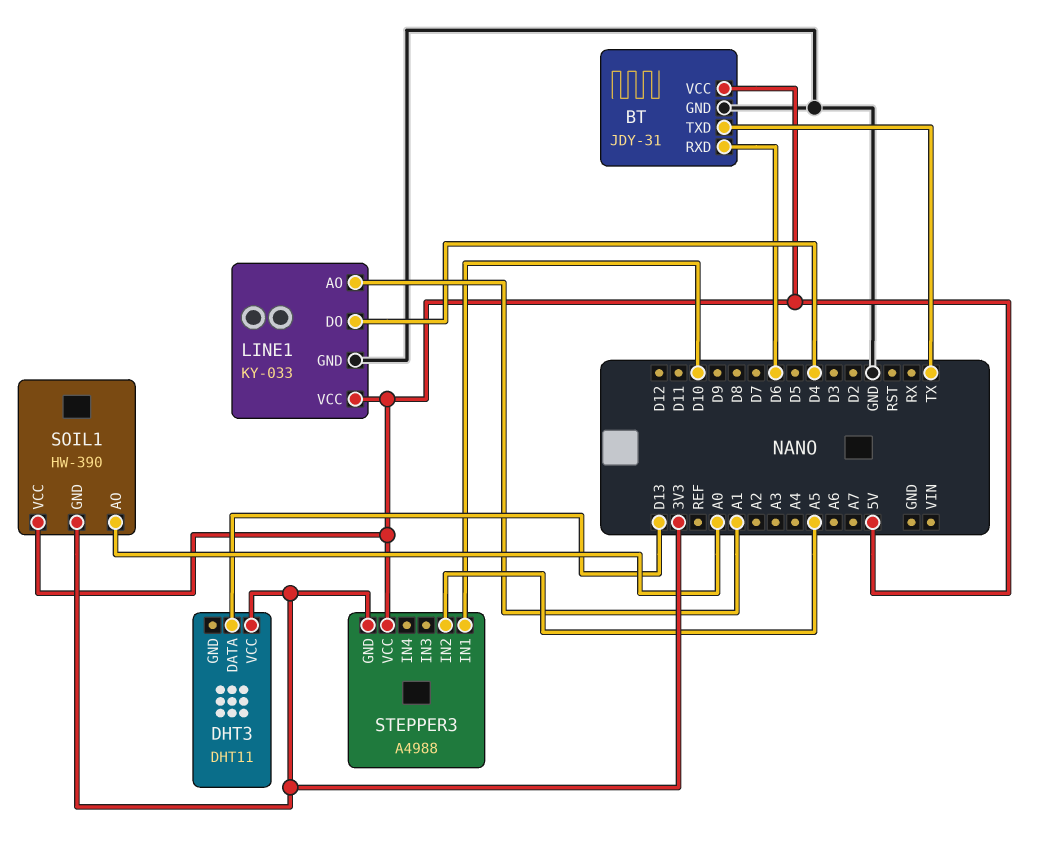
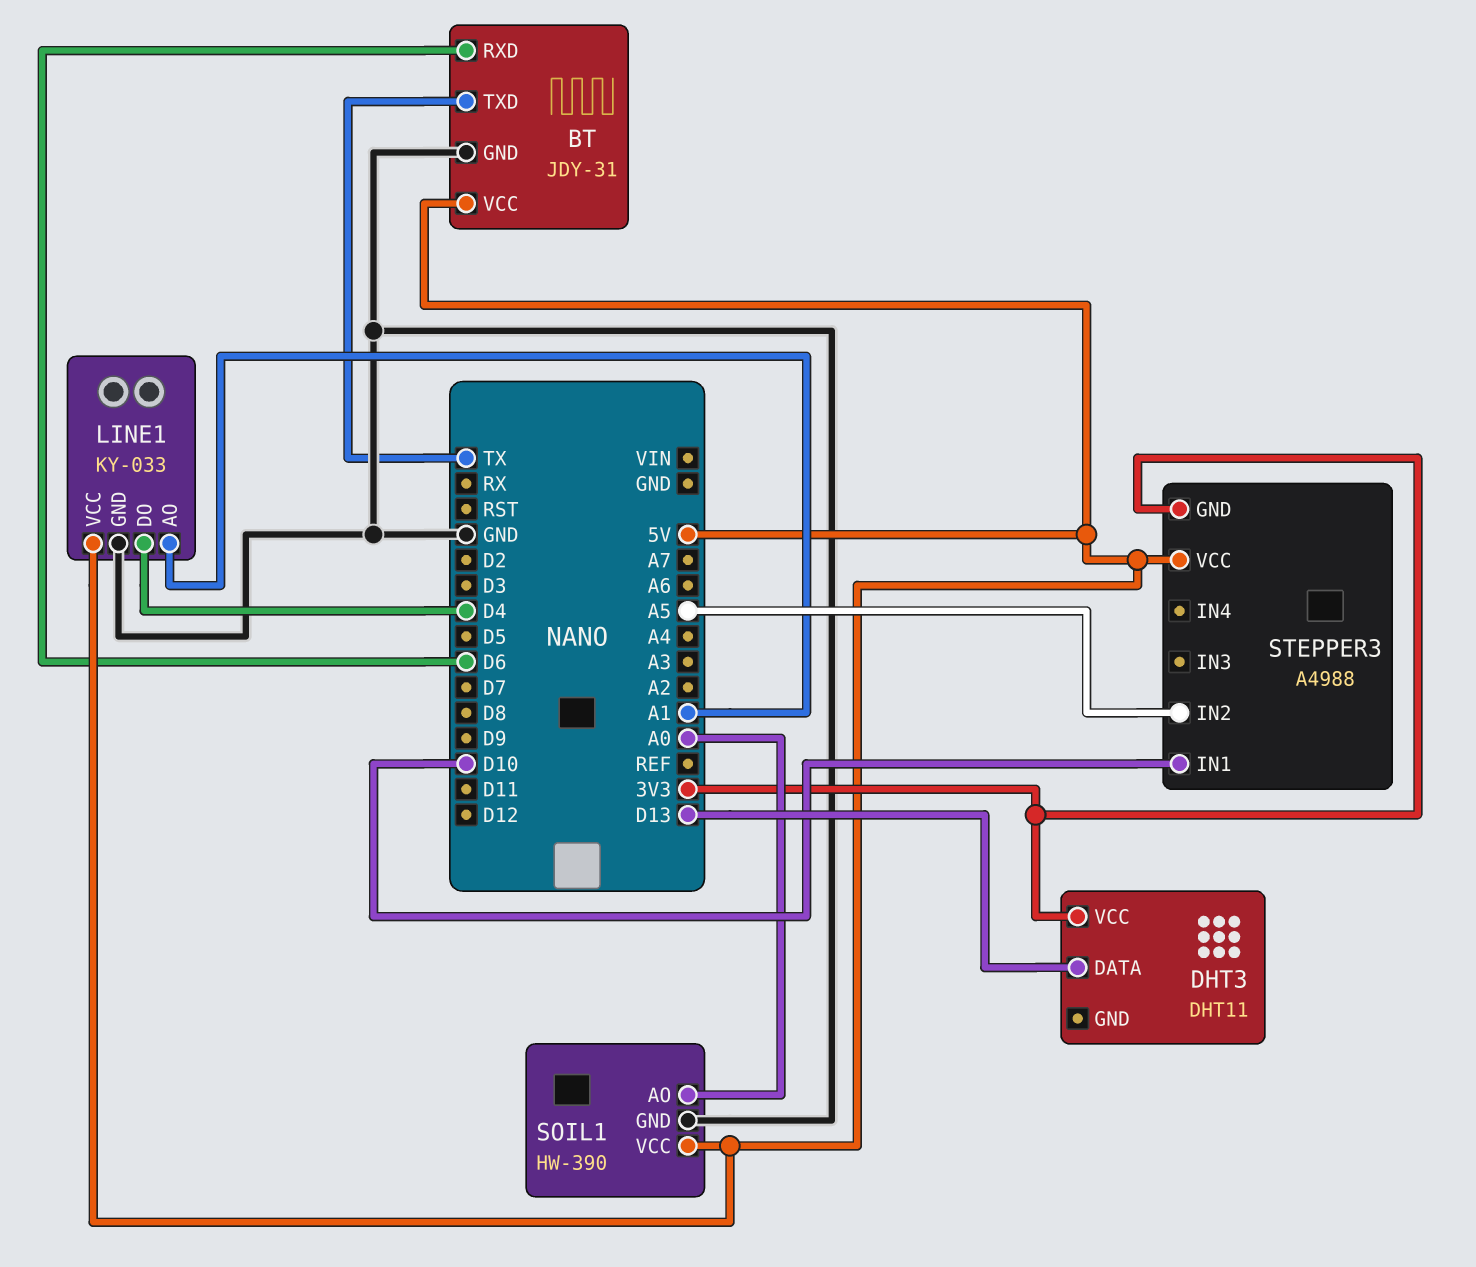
SOIL1 pin GND: 3V3 -> GND

